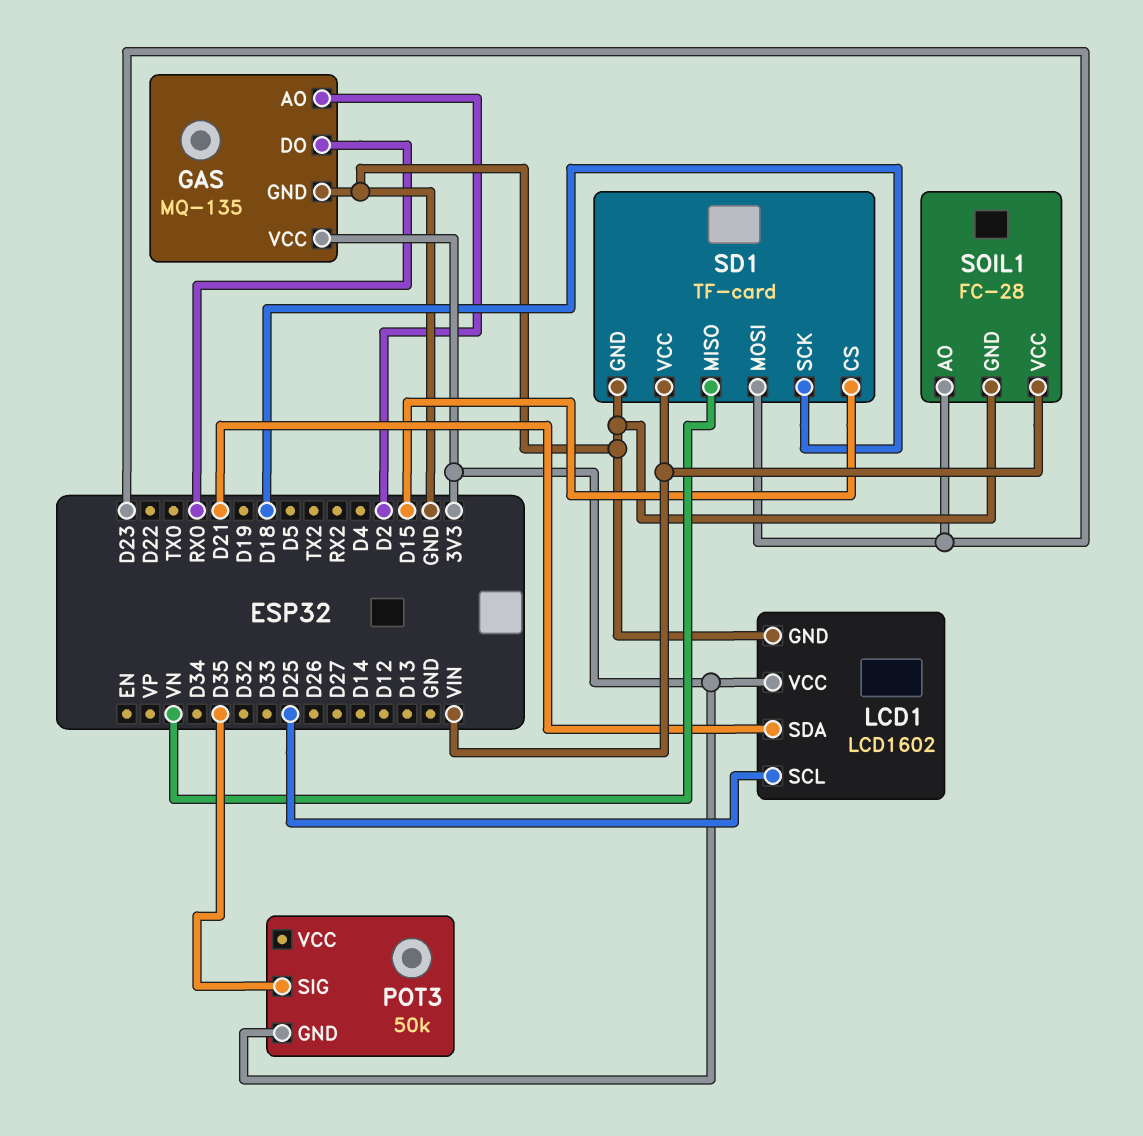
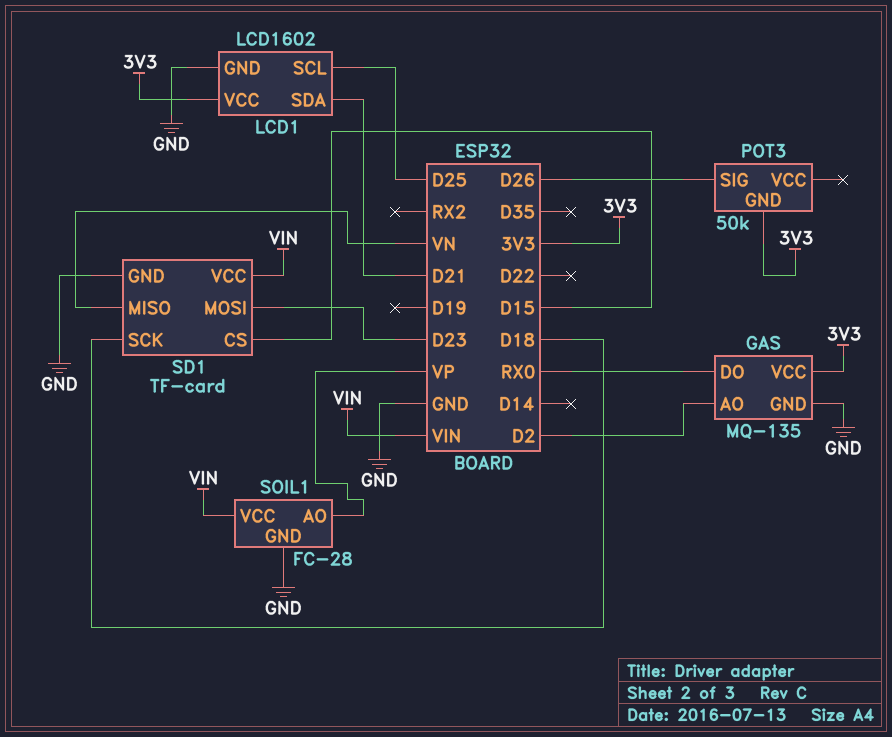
POT3 pin SIG: D35 -> D26
SOIL1 pin AO: D23 -> VP

